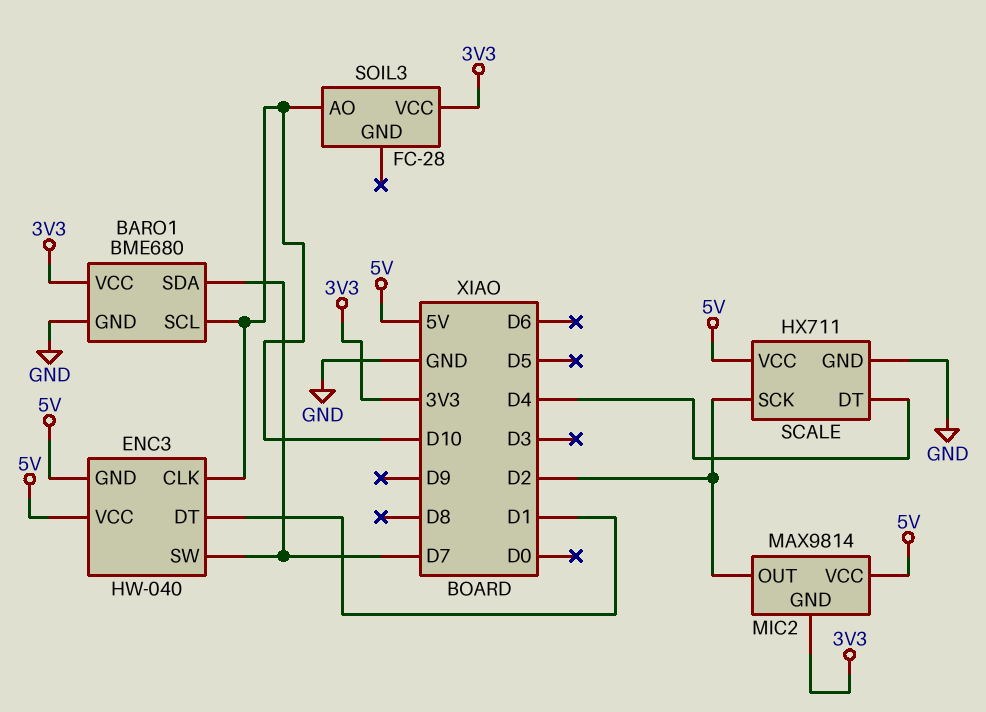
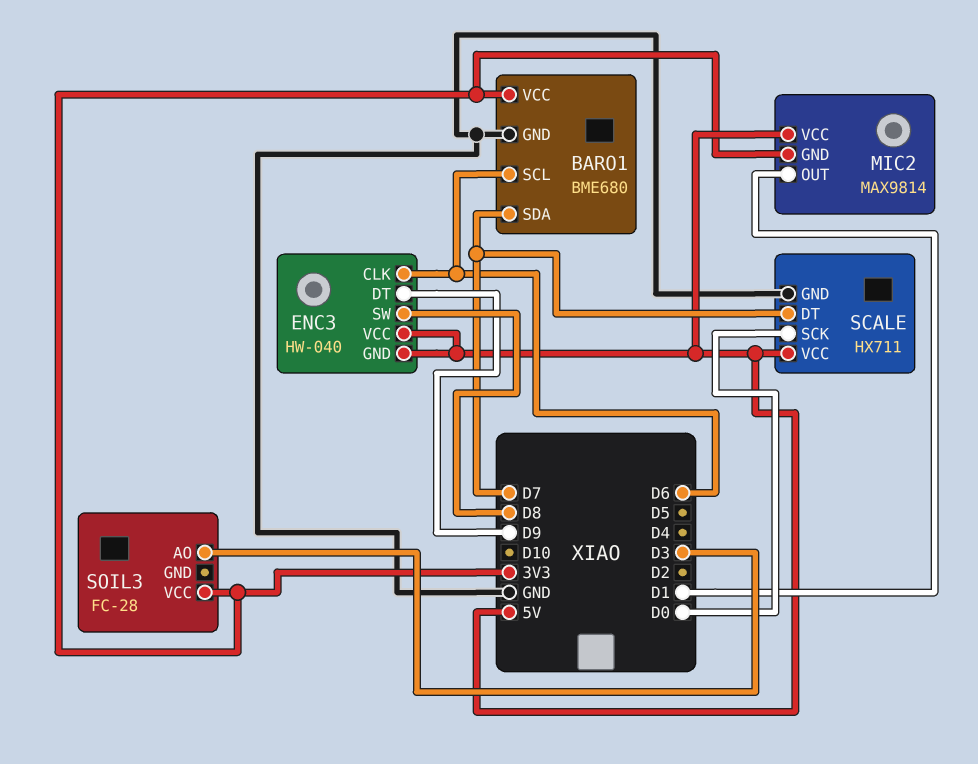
BARO1 pin SCL: D10 -> D6
ENC3 pin CLK: D10 -> D6
ENC3 pin DT: D1 -> D9
ENC3 pin SW: D7 -> D8
MIC2 pin OUT: D2 -> D1
SCALE pin DT: D4 -> D7
SCALE pin SCK: D2 -> D0
SOIL3 pin AO: D10 -> D3

